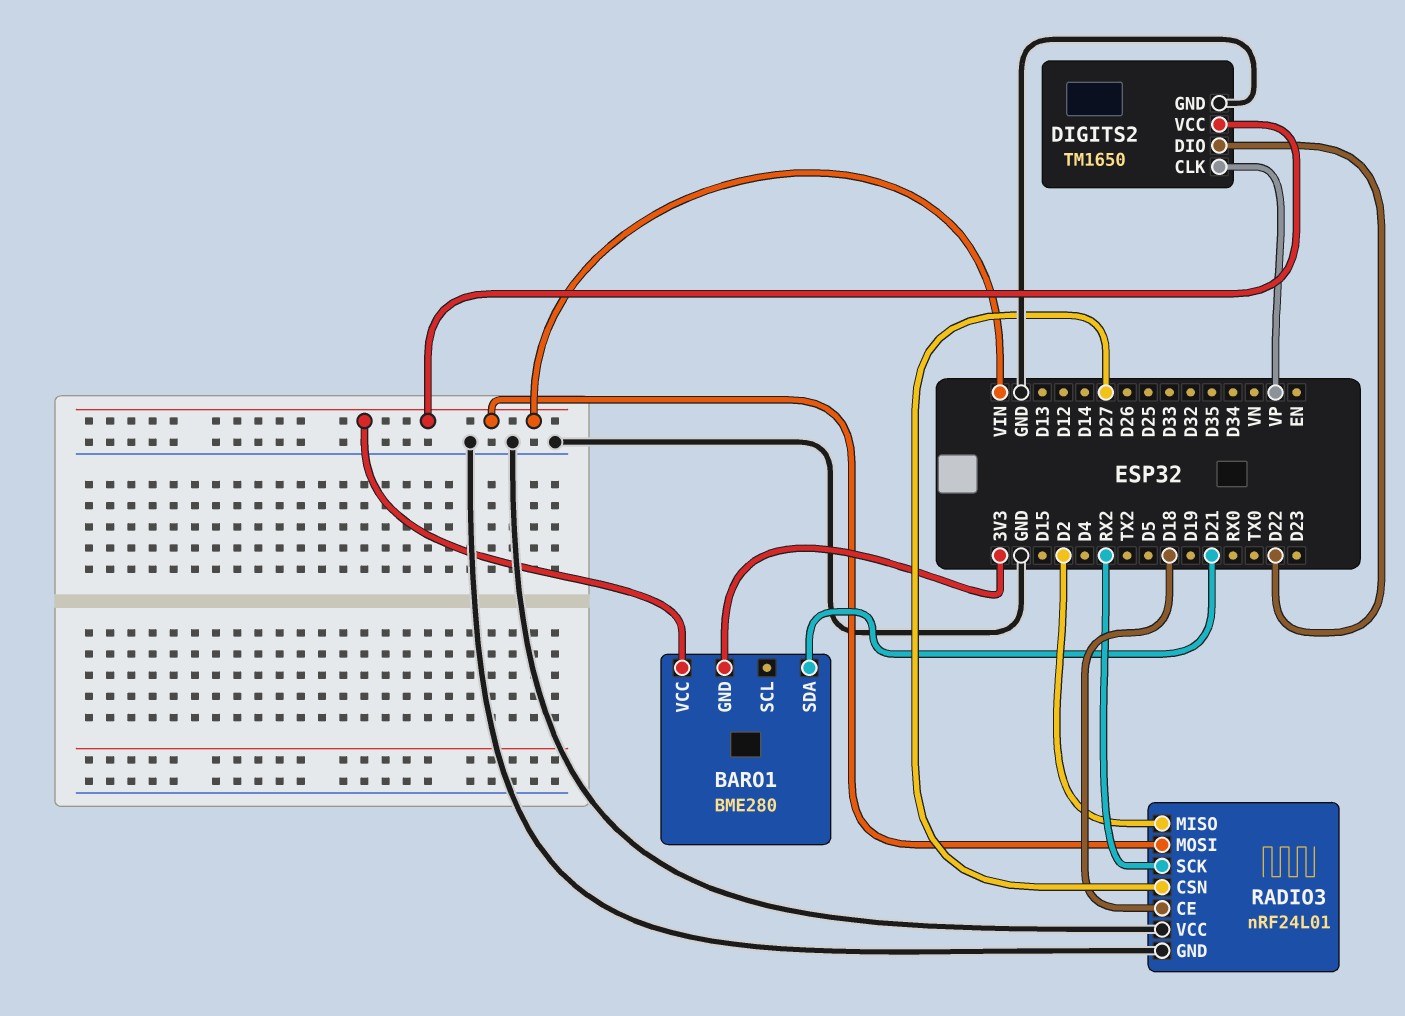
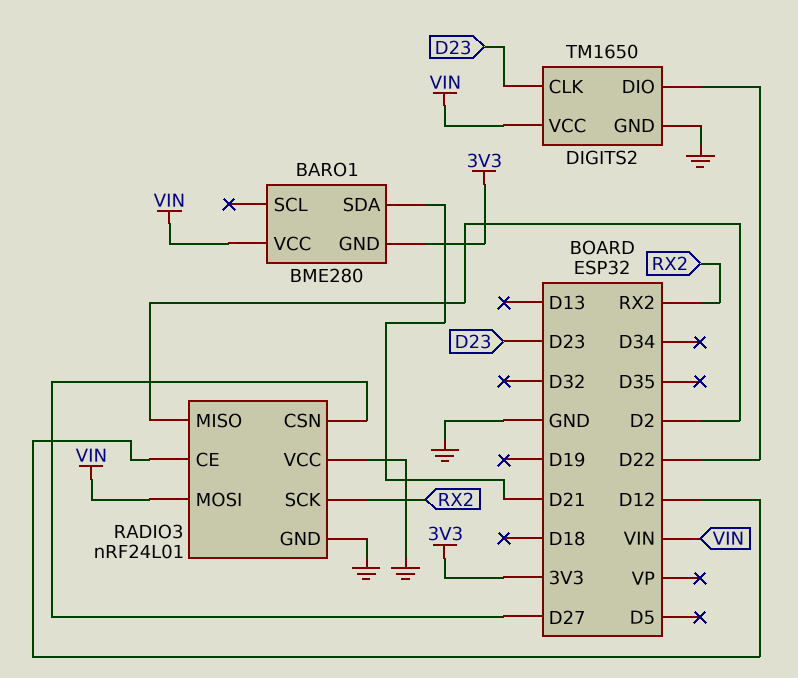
DIGITS2 pin CLK: VP -> D23
RADIO3 pin CE: D18 -> D12

